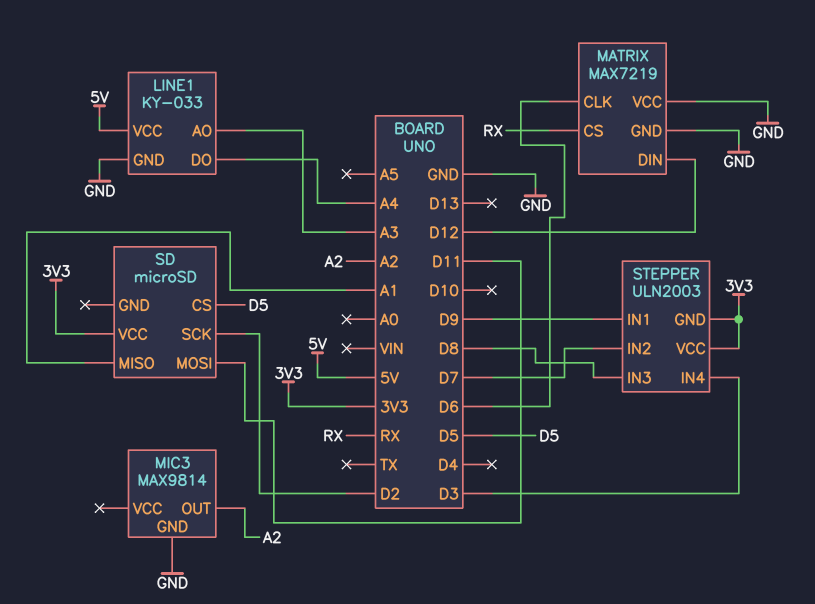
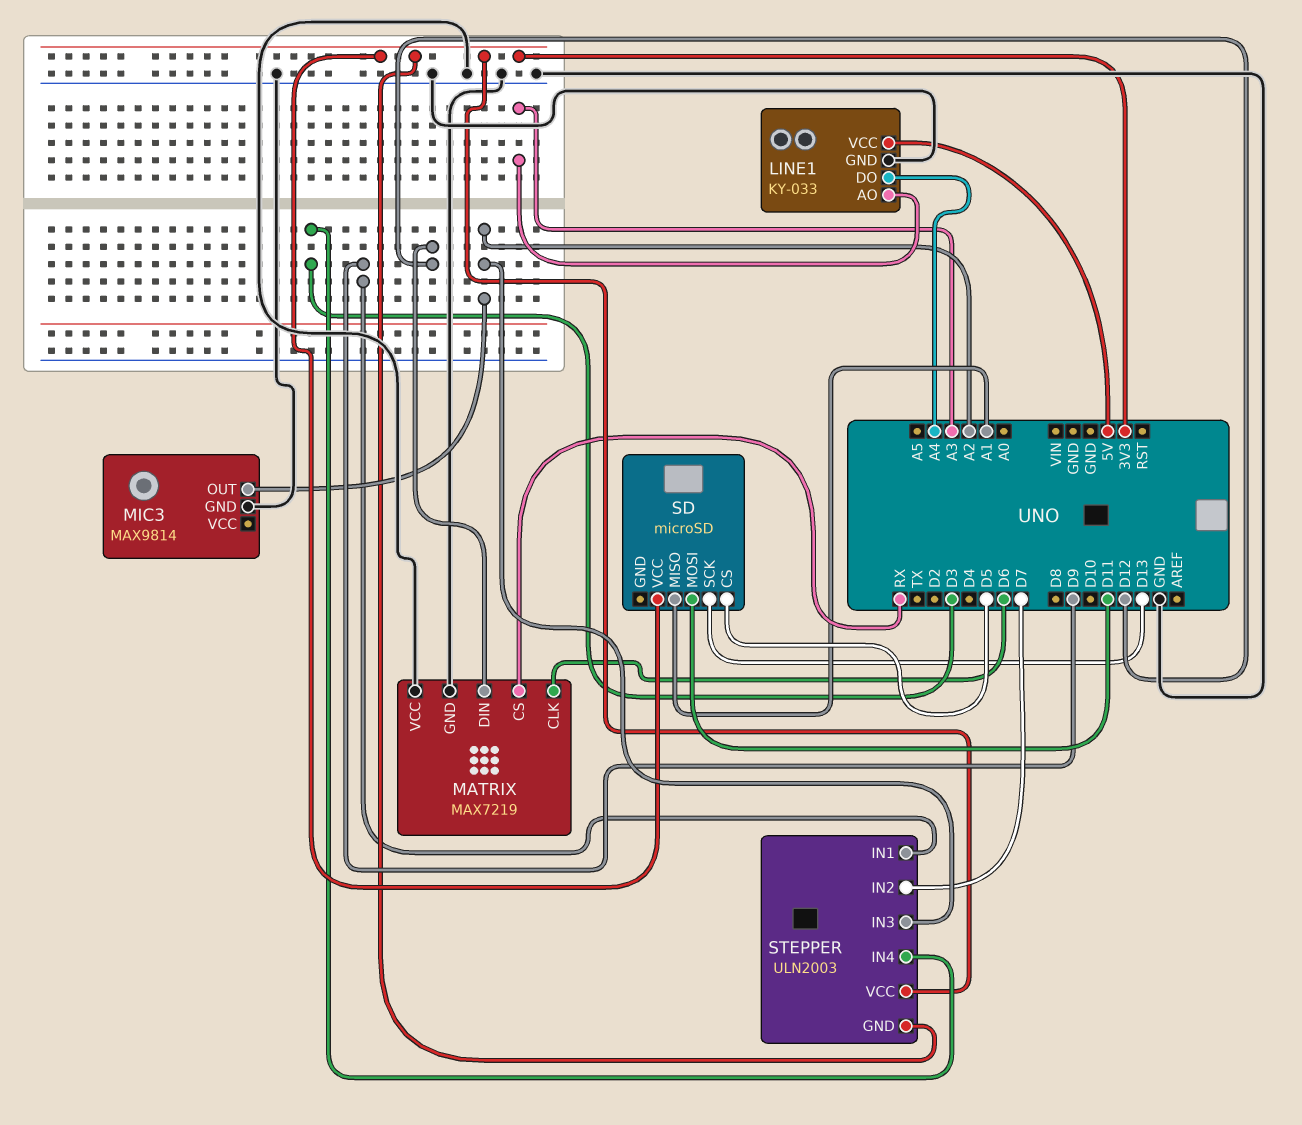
SD pin SCK: D2 -> D13
STEPPER pin IN3: D8 -> A2

